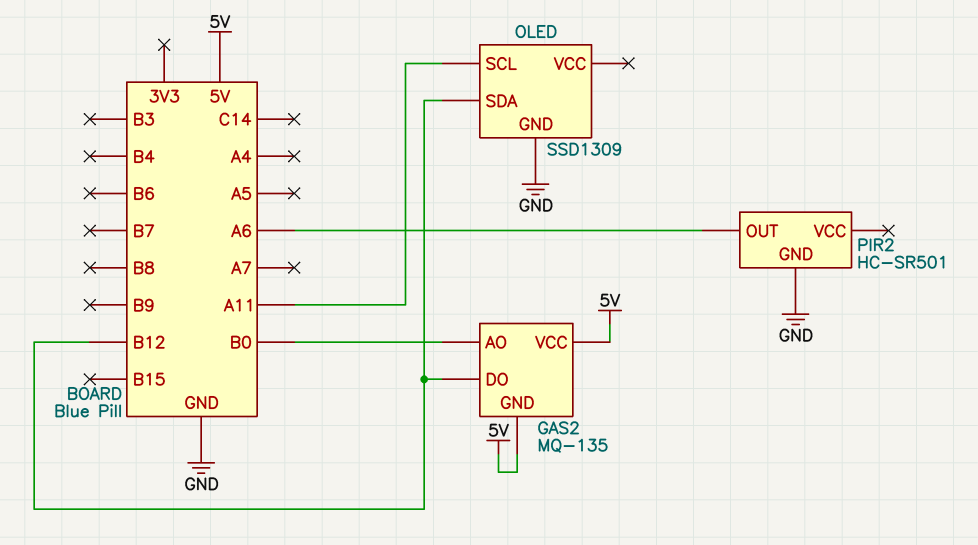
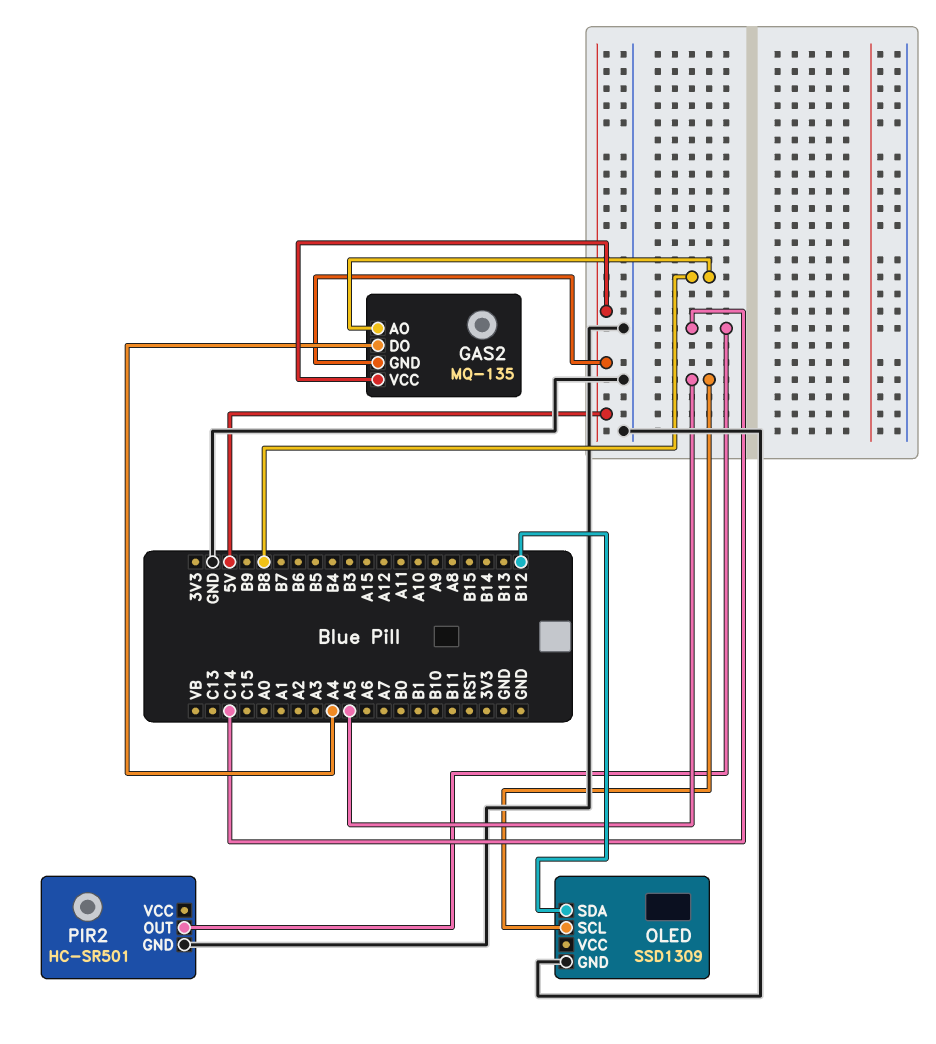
GAS2 pin AO: B0 -> B8
GAS2 pin DO: B12 -> A4
OLED pin SCL: A11 -> A5
PIR2 pin OUT: A6 -> C14

